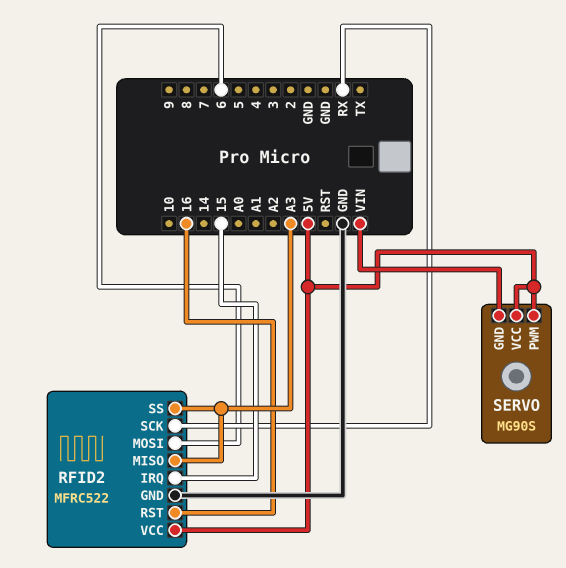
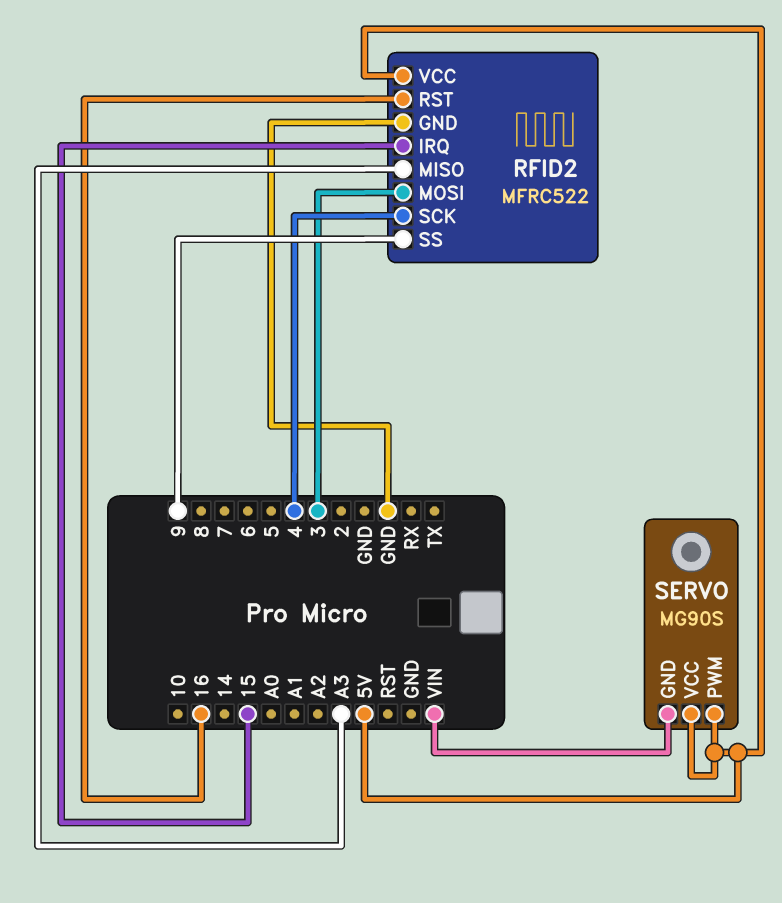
RFID2 pin MOSI: 6 -> 3
RFID2 pin SCK: RX -> 4
RFID2 pin SS: A3 -> 9

